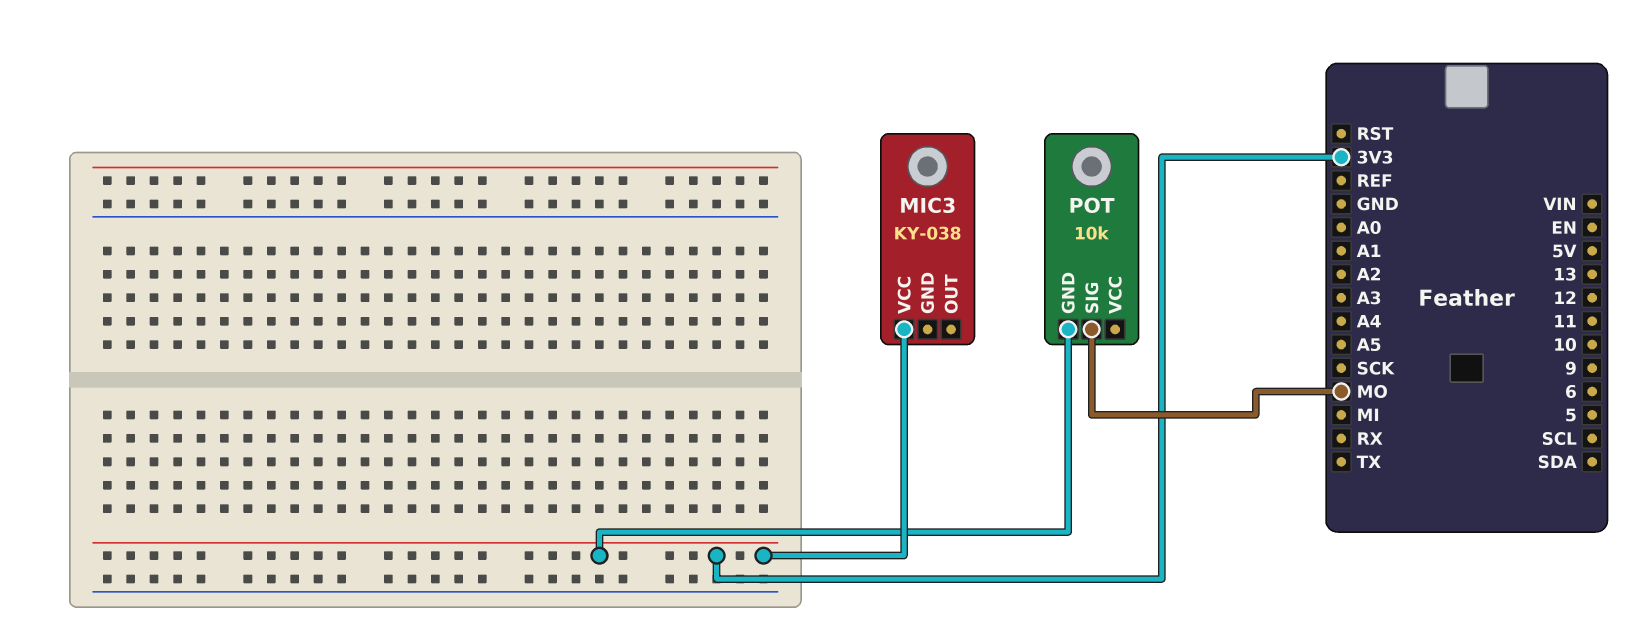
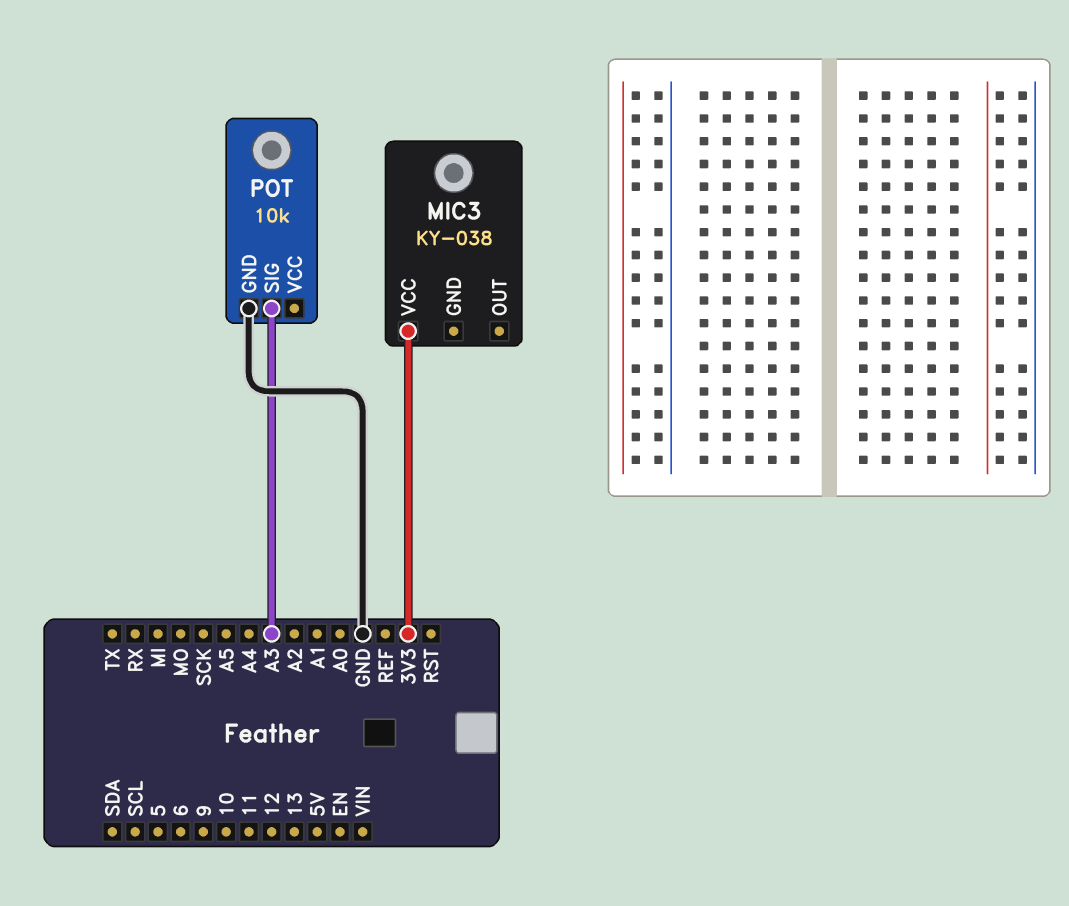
POT pin GND: 3V3 -> GND
POT pin SIG: MO -> A3

